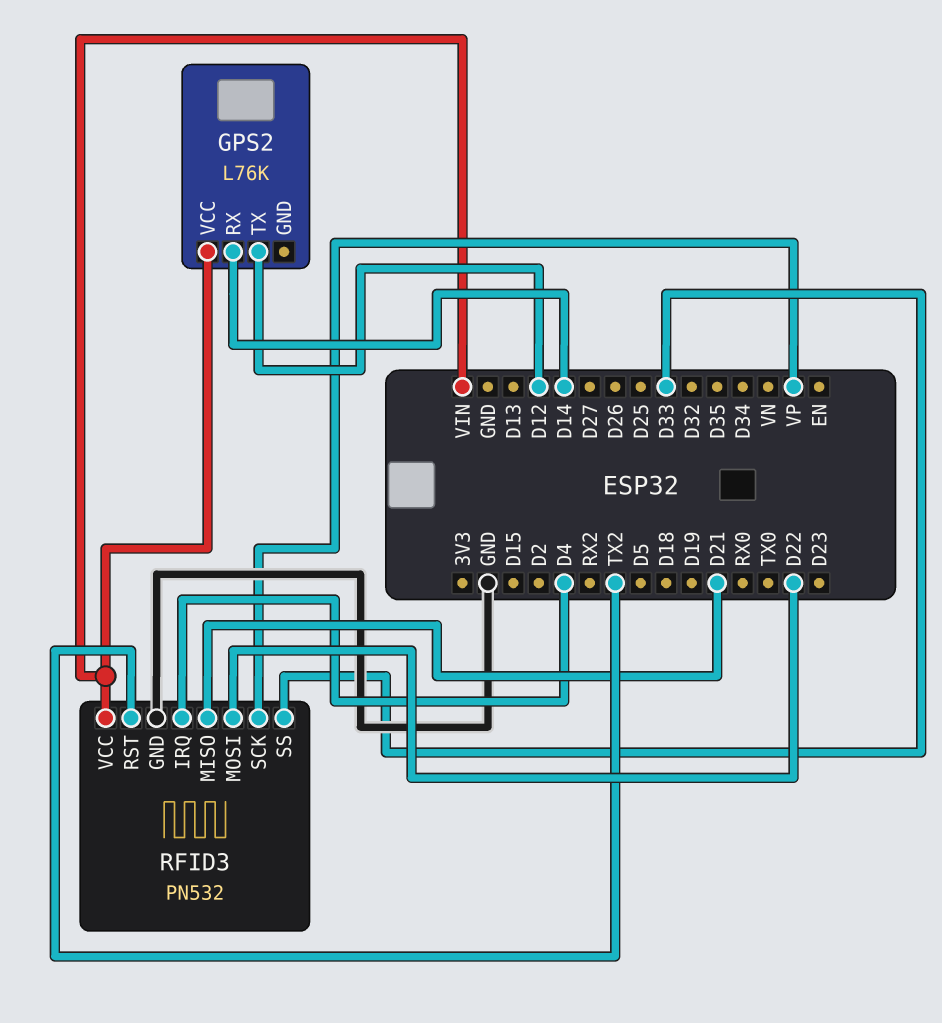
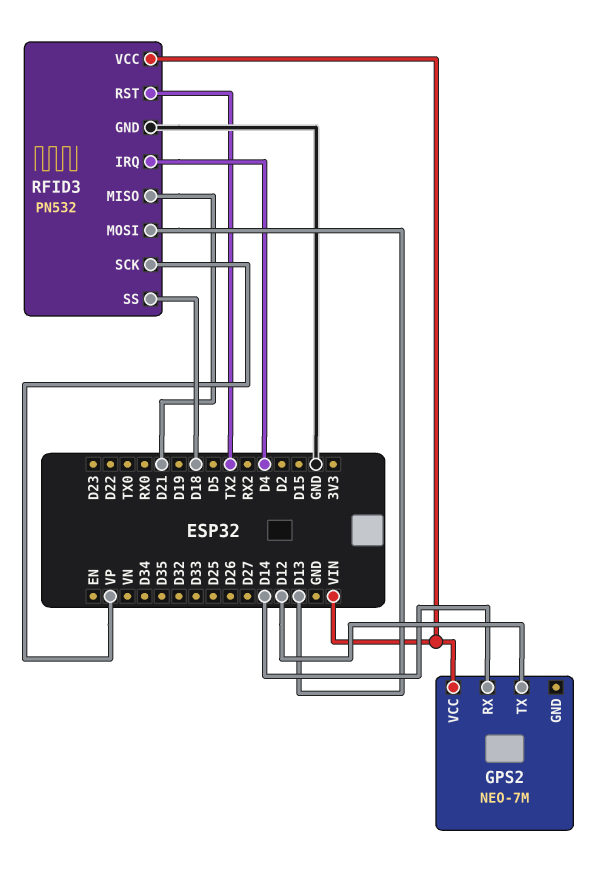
GPS2: L76K -> NEO-7M
RFID3 pin MOSI: D22 -> D13
RFID3 pin SS: D33 -> D18

